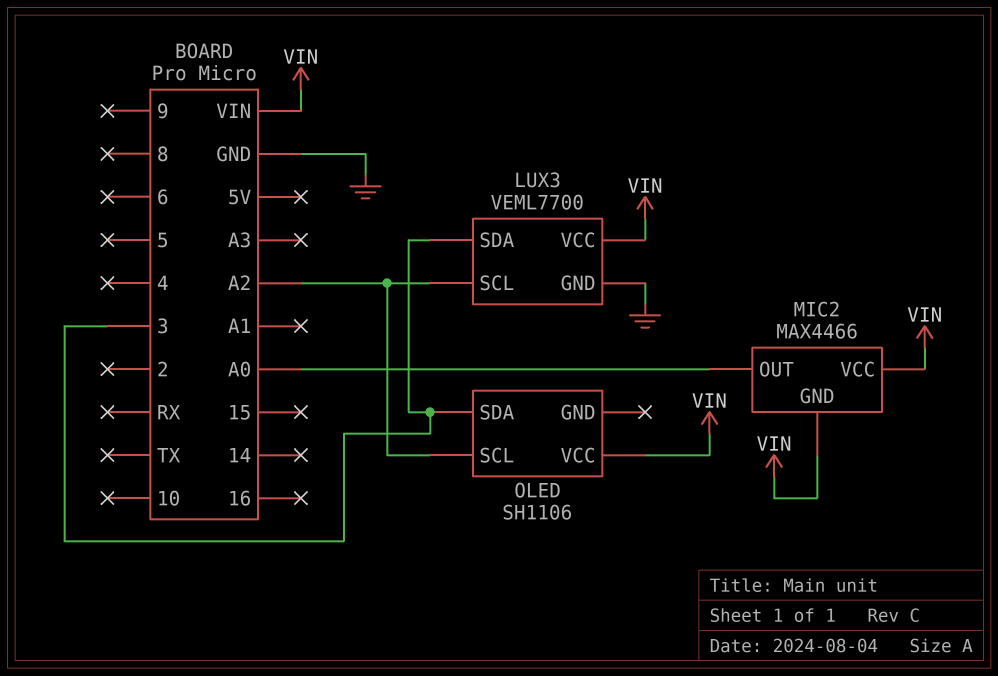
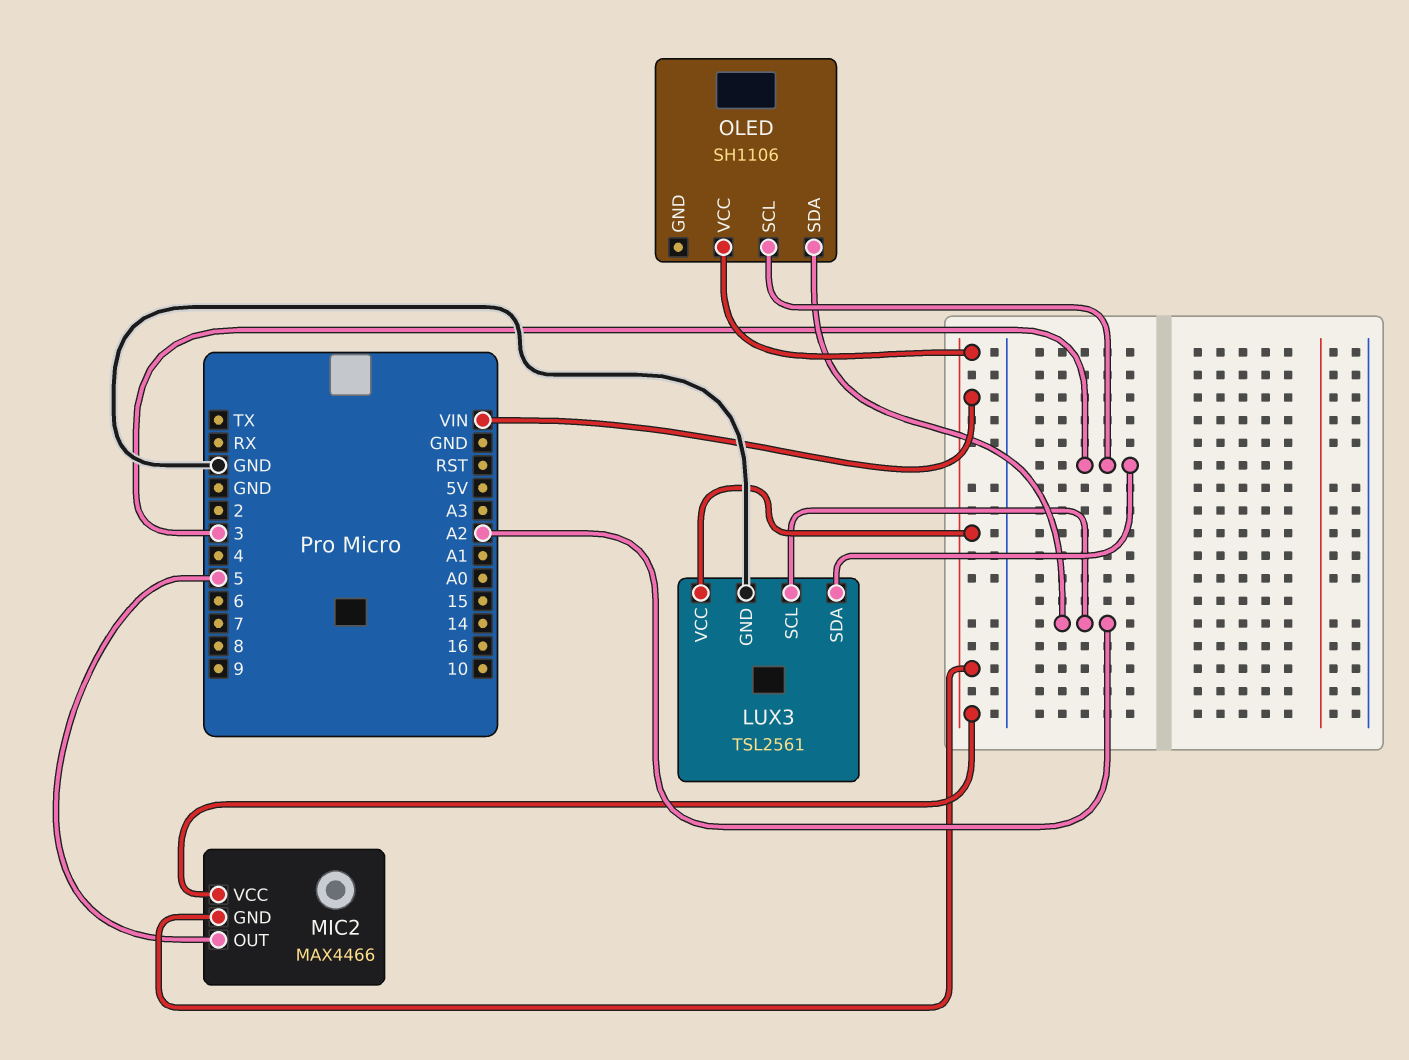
LUX3: VEML7700 -> TSL2561
MIC2 pin OUT: A0 -> 5
OLED pin SCL: A2 -> 3
OLED pin SDA: 3 -> A2

